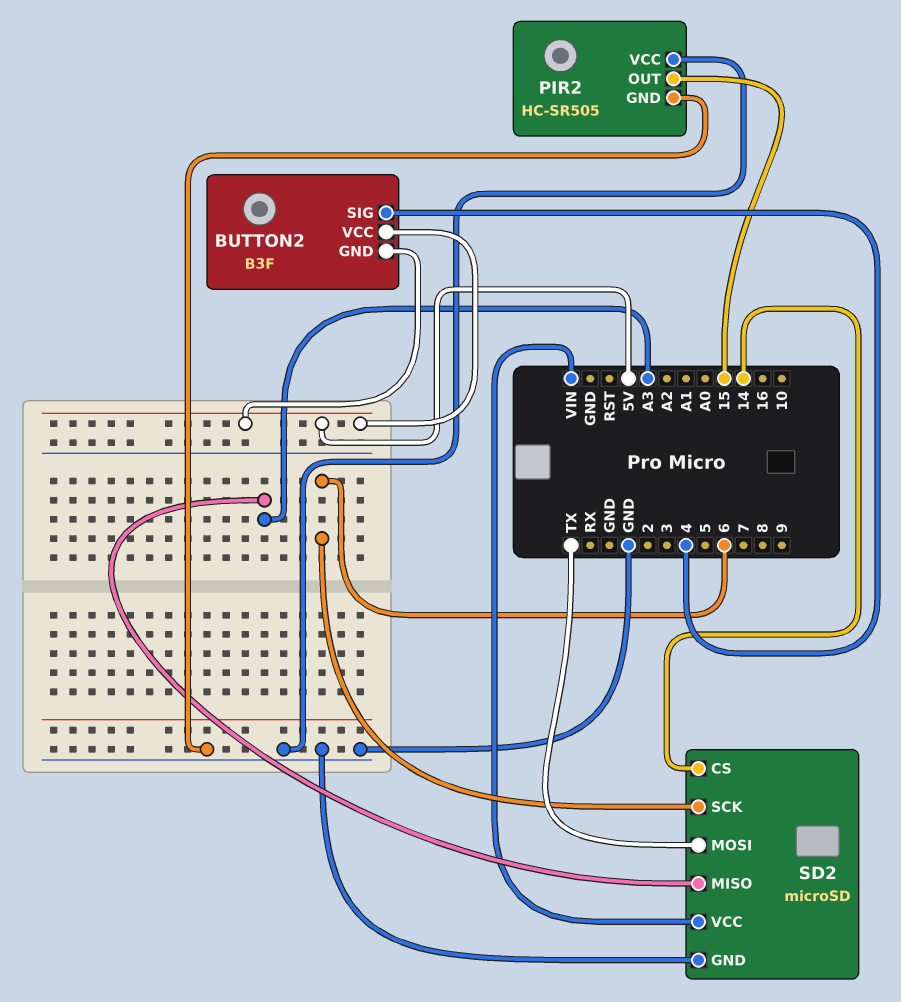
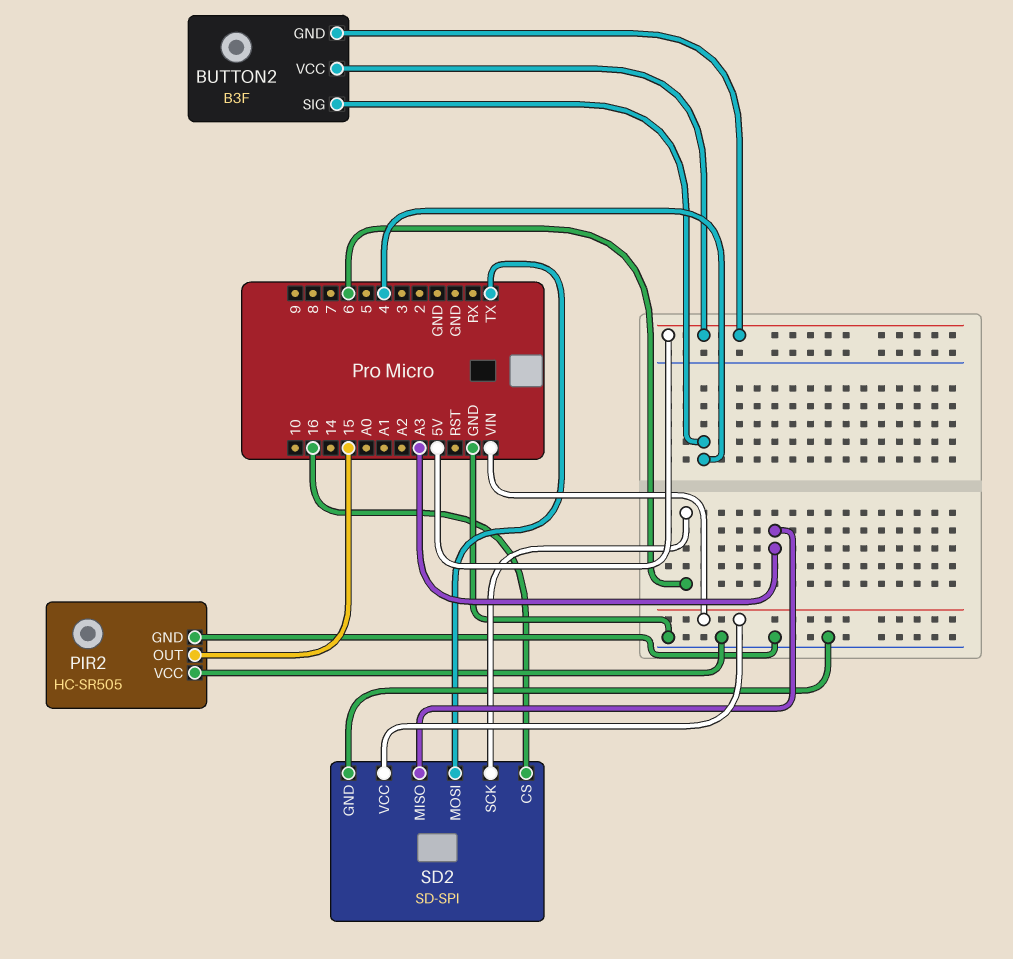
SD2: microSD -> SD-SPI
SD2 pin CS: 14 -> 16

